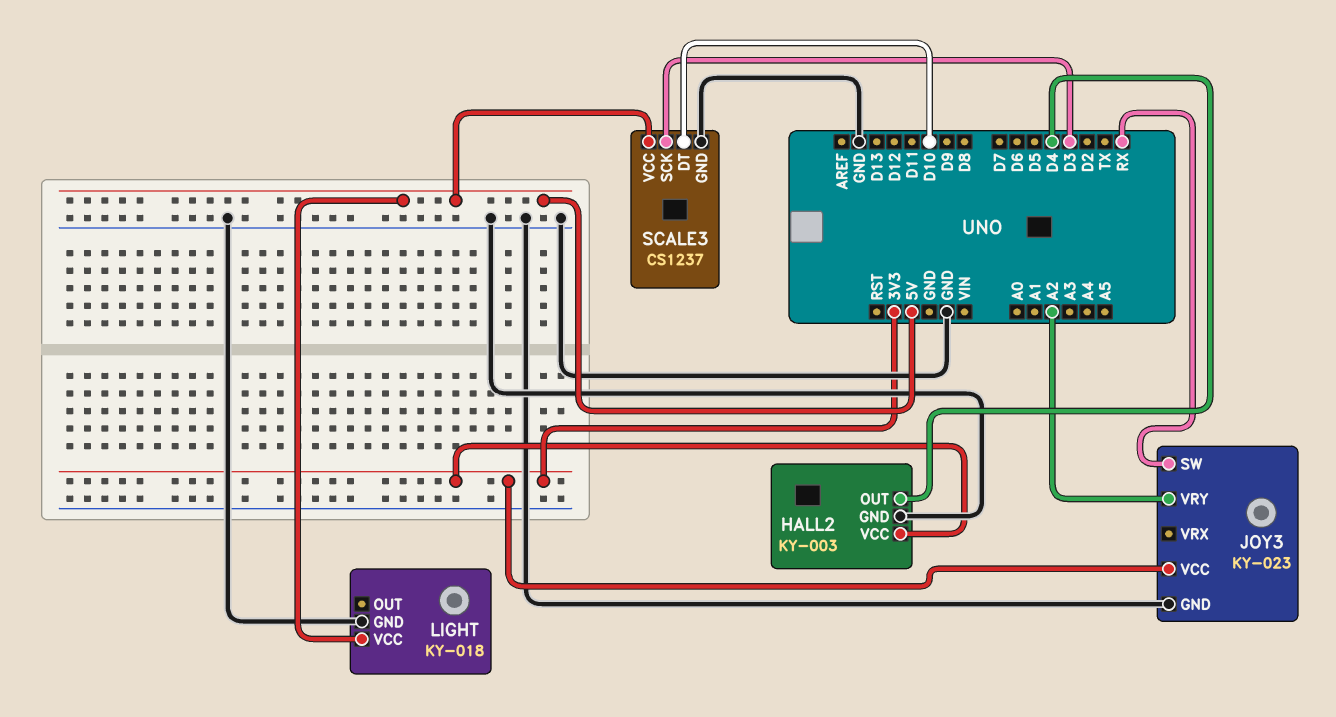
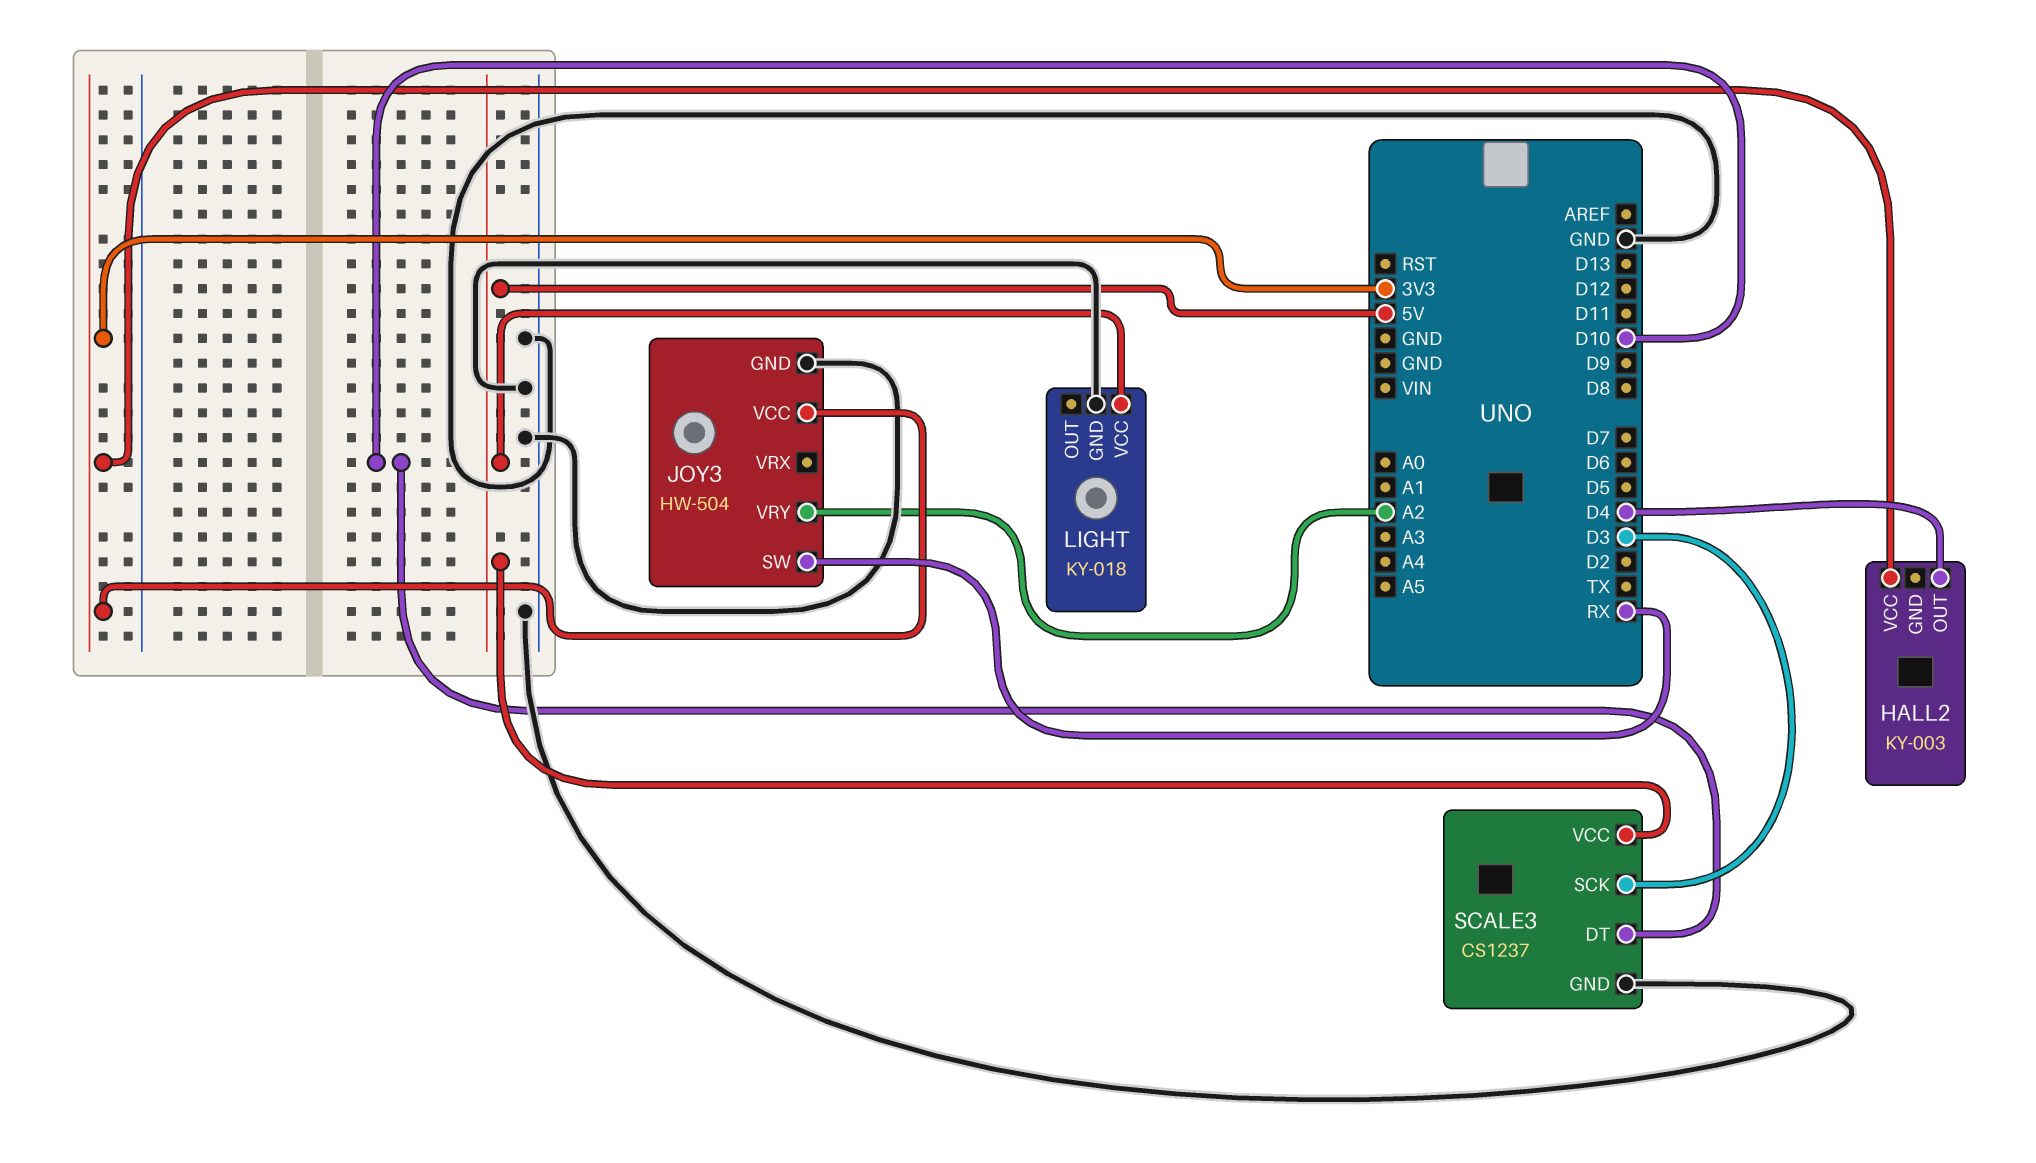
HALL2 pin GND: GND -> none
JOY3: KY-023 -> HW-504

